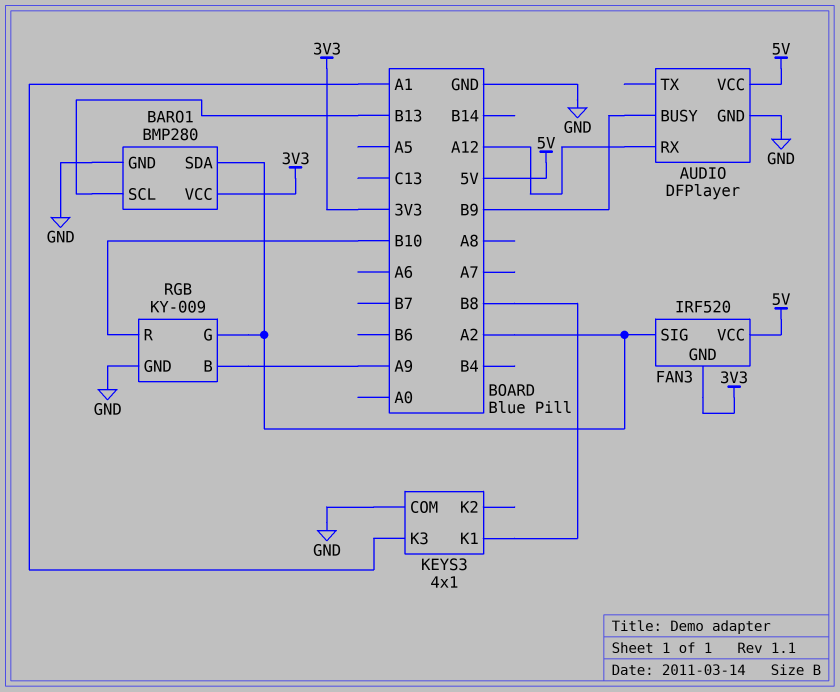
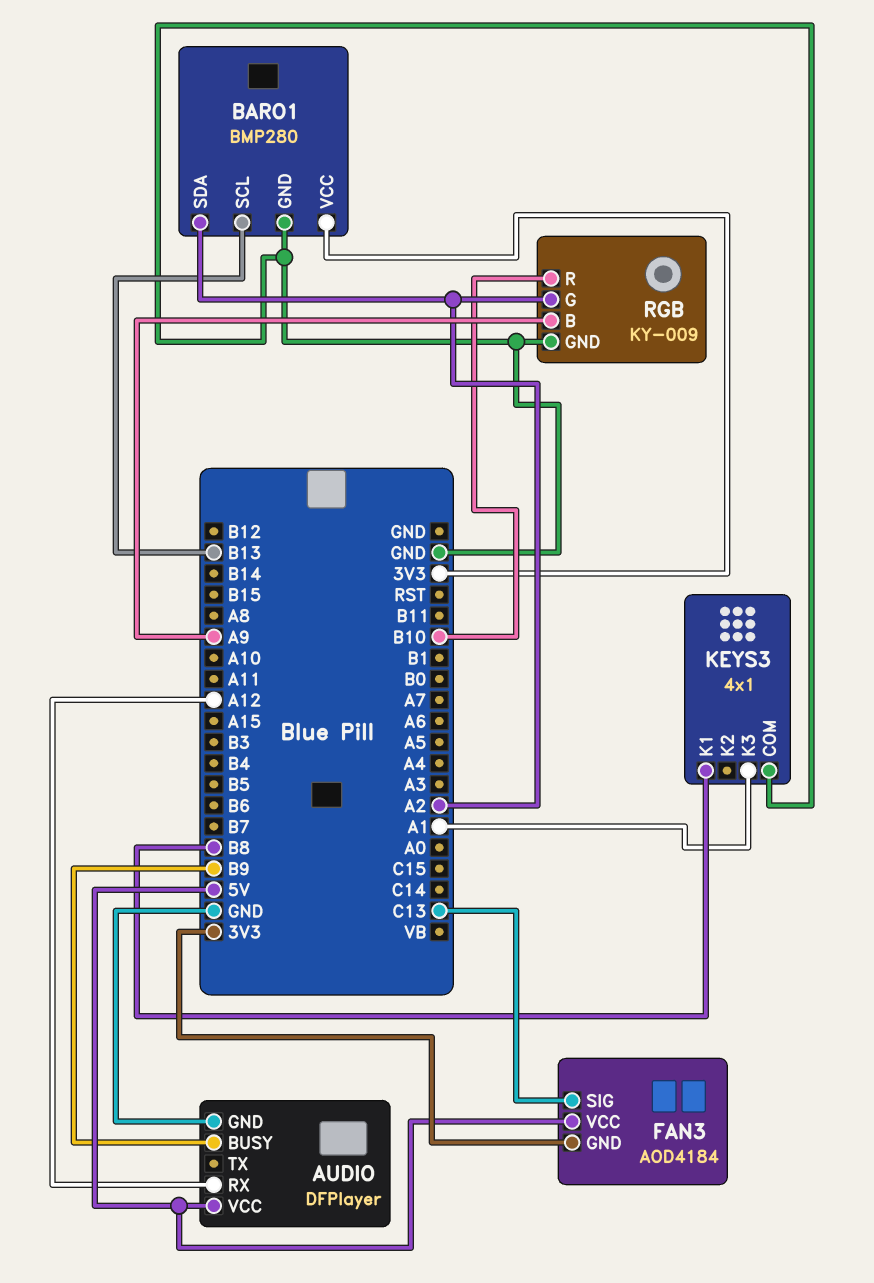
FAN3: IRF520 -> AOD4184
FAN3 pin SIG: A2 -> C13

